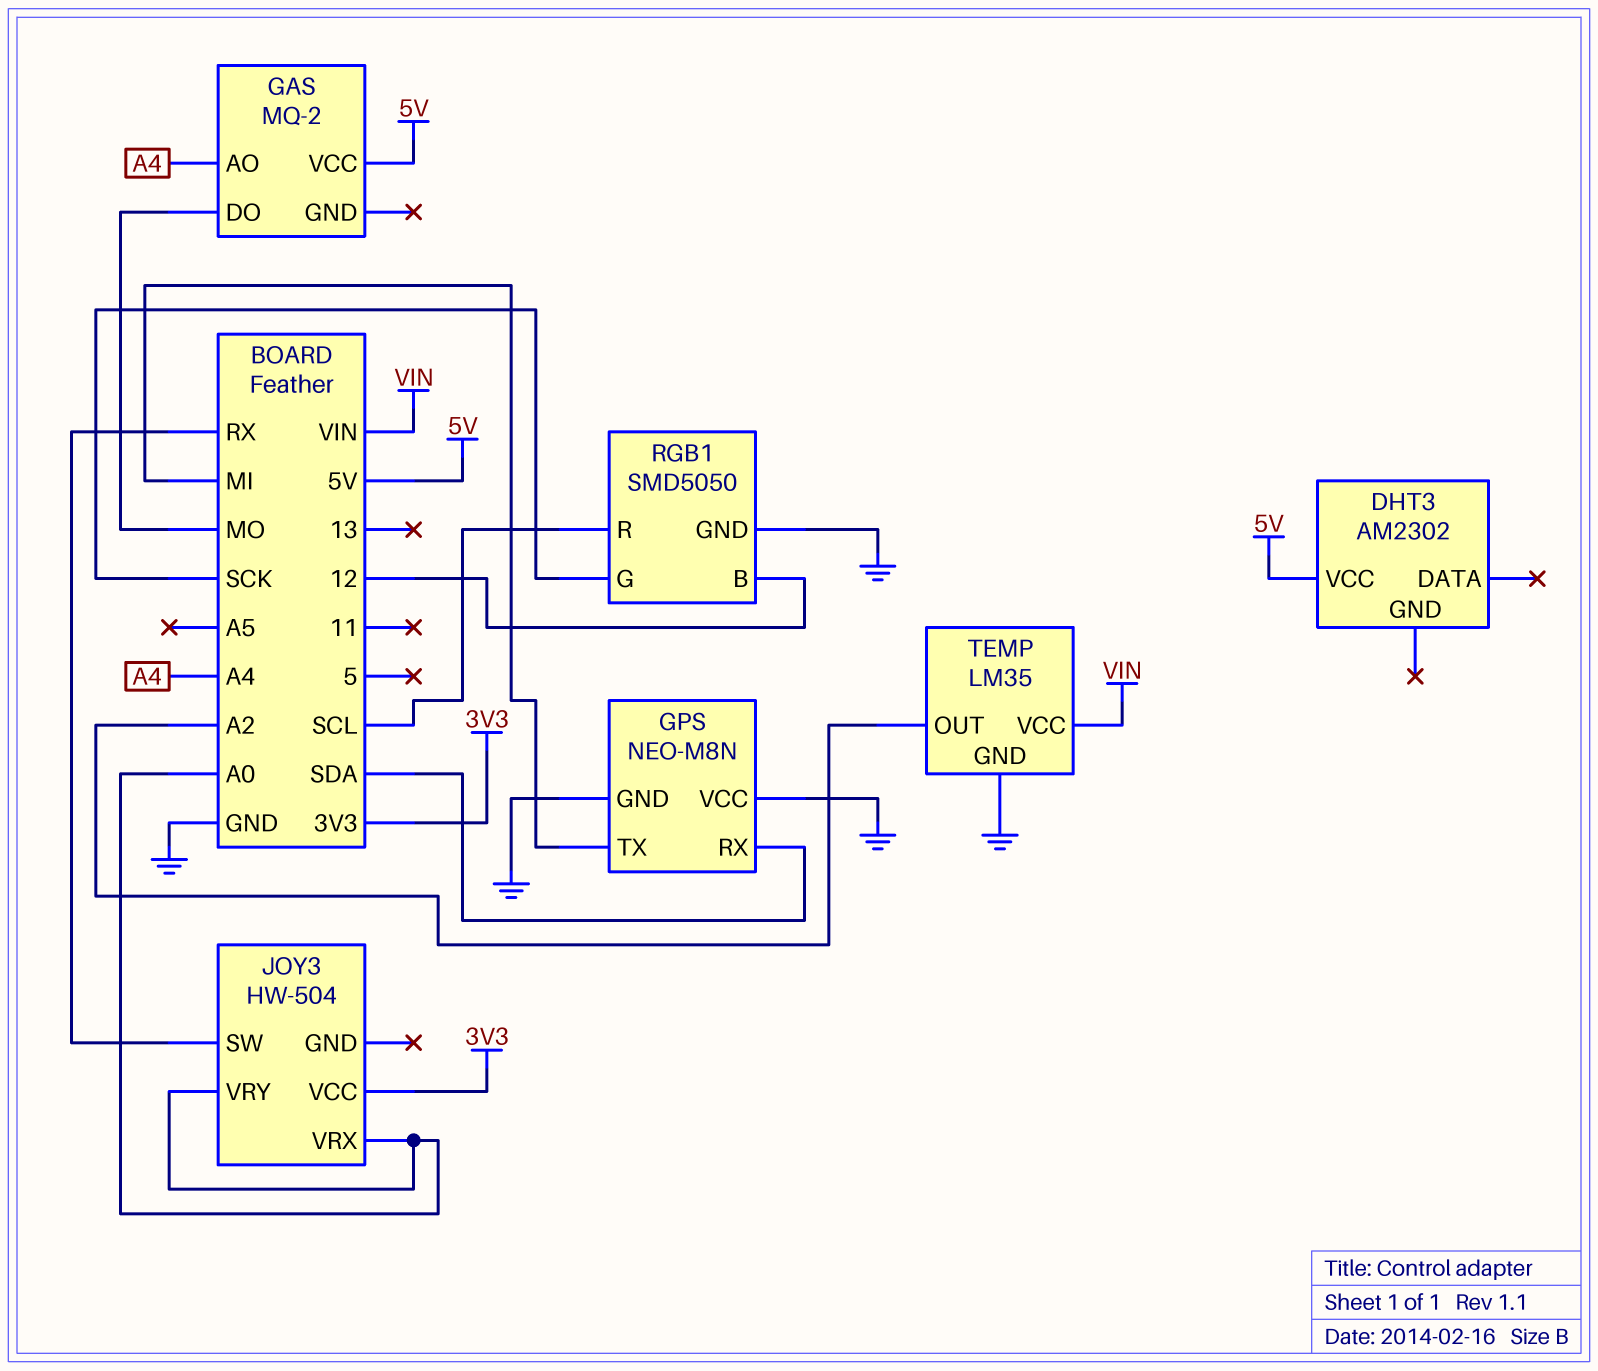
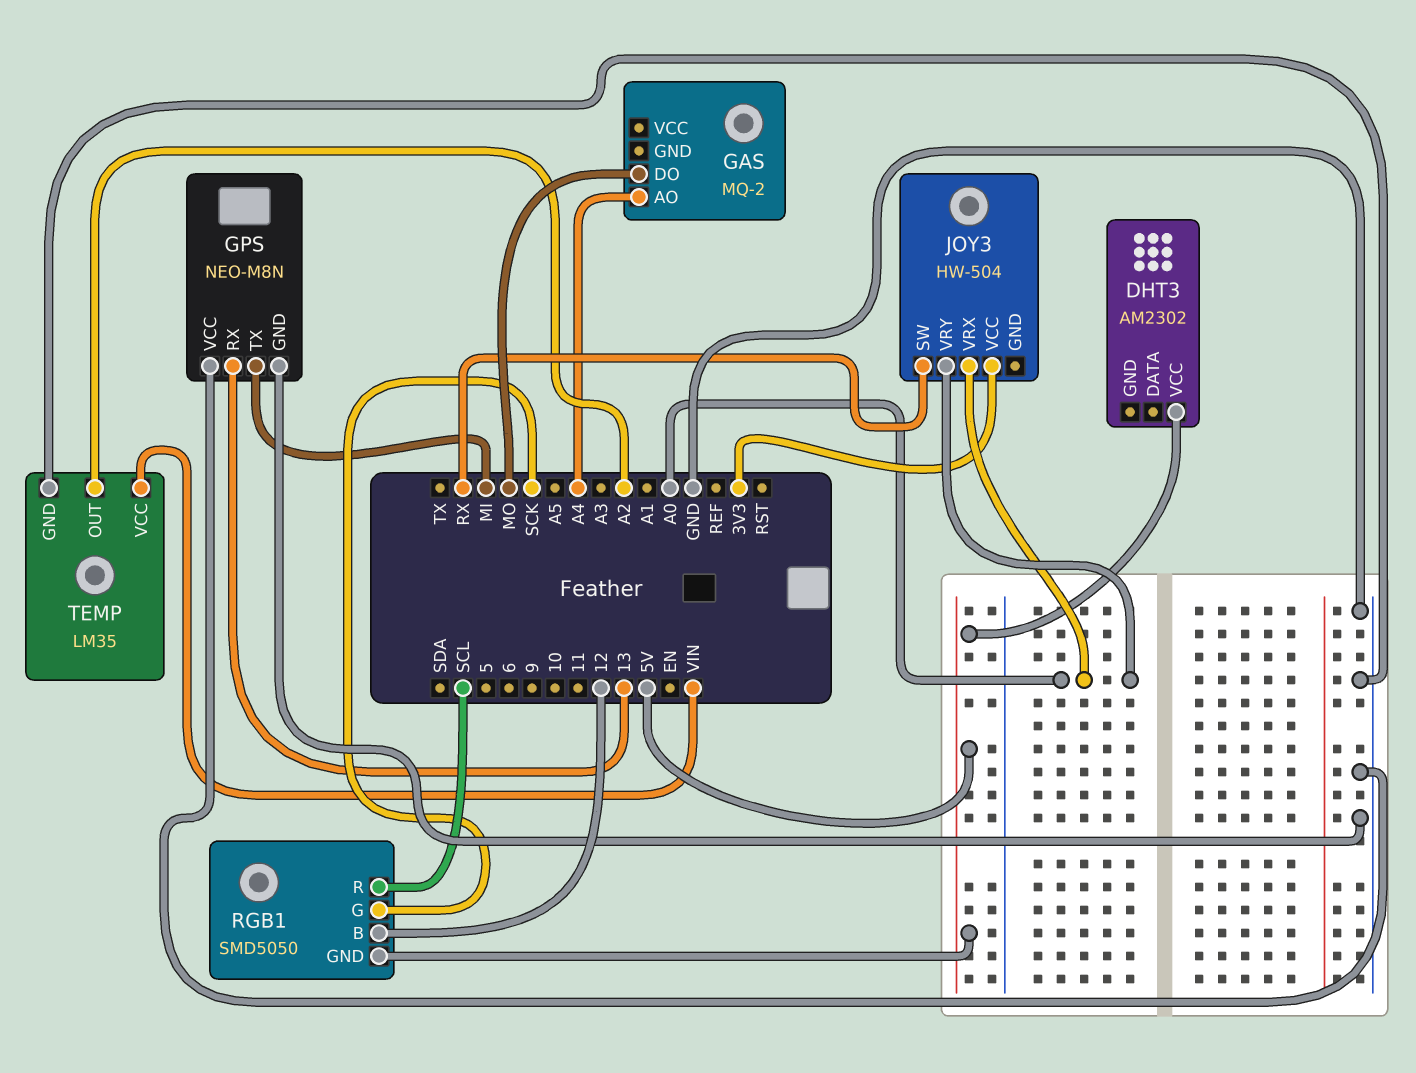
GAS pin VCC: 5V -> none
GPS pin RX: SDA -> 13
RGB1 pin GND: GND -> 5V

